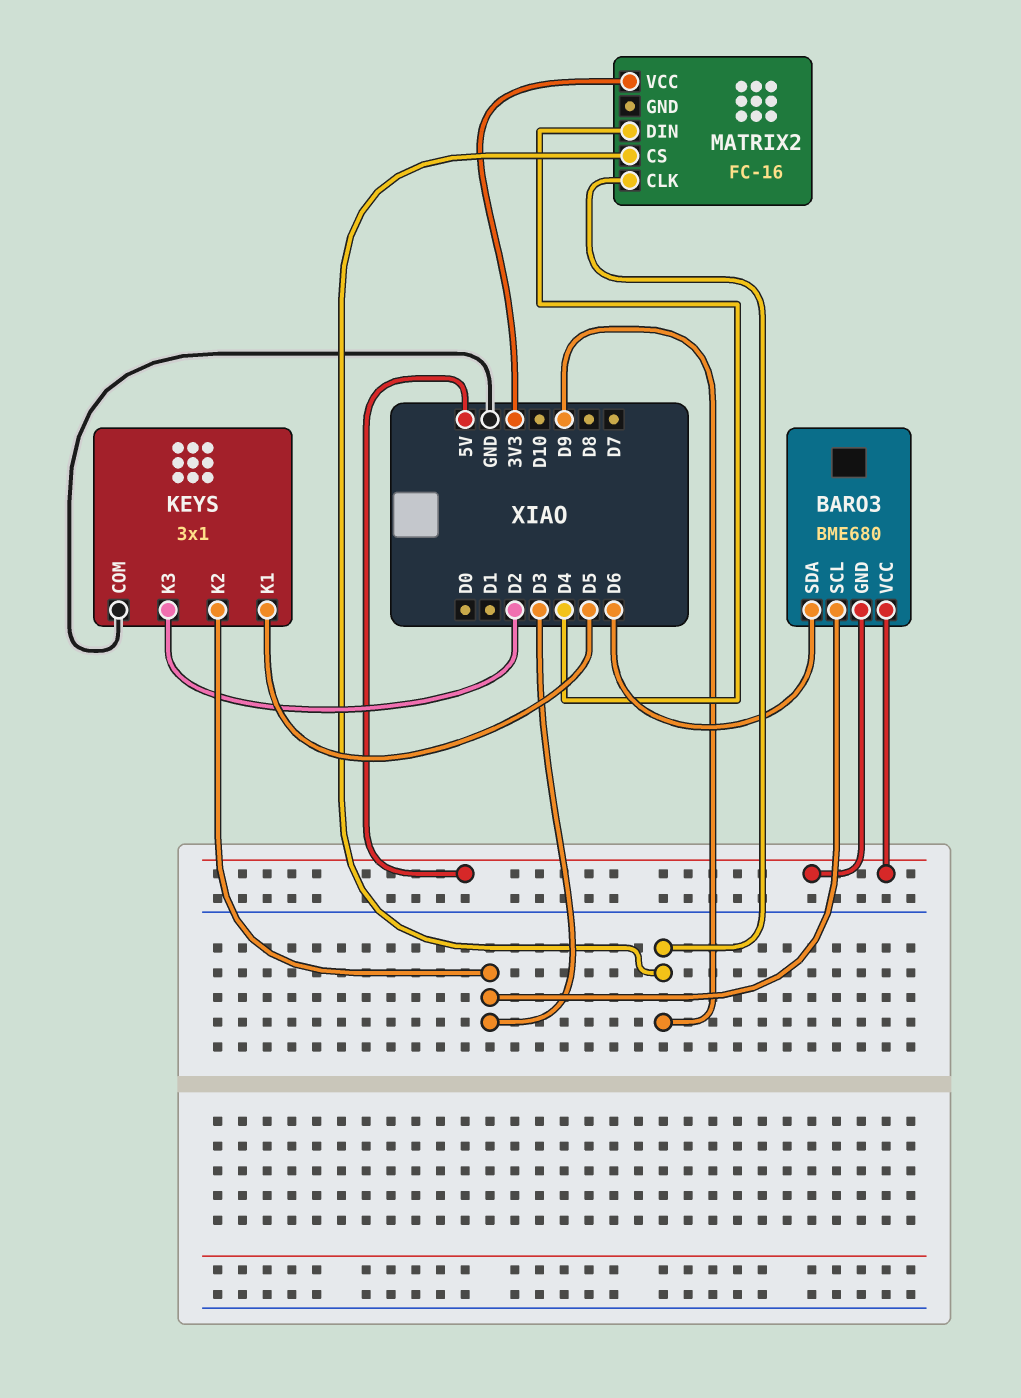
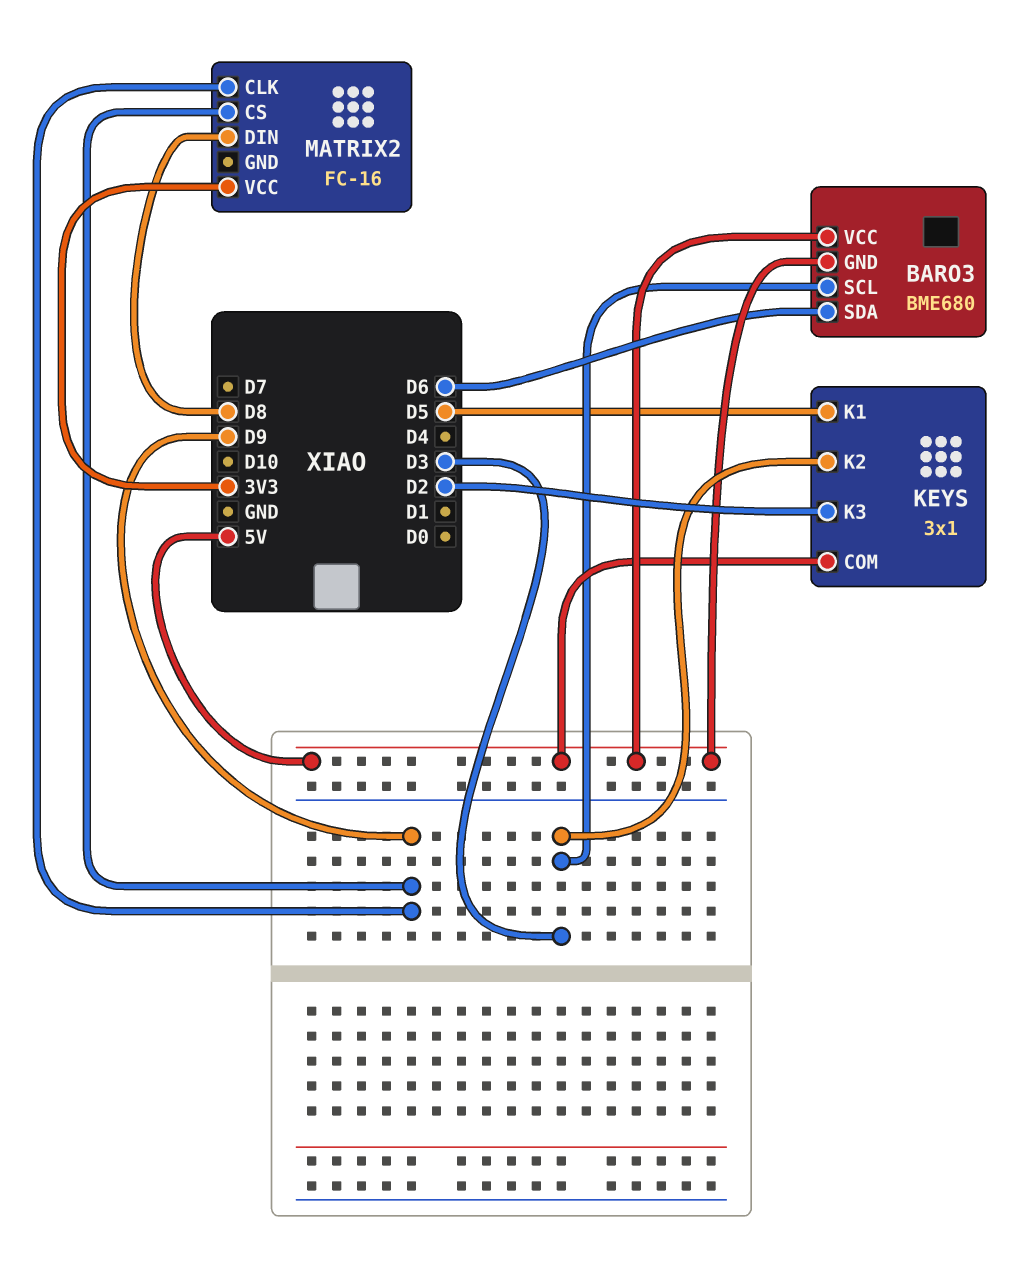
KEYS pin COM: GND -> 5V
MATRIX2 pin DIN: D4 -> D8

